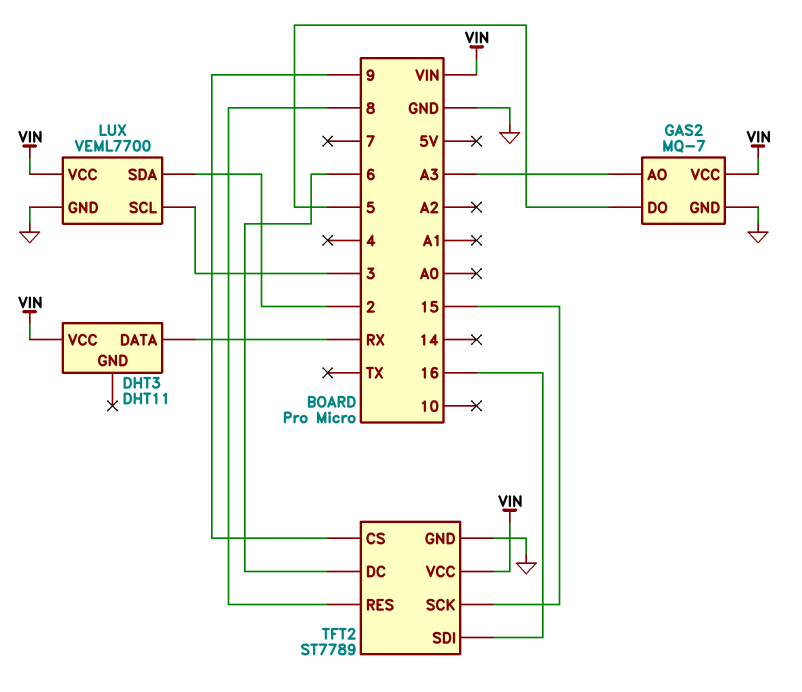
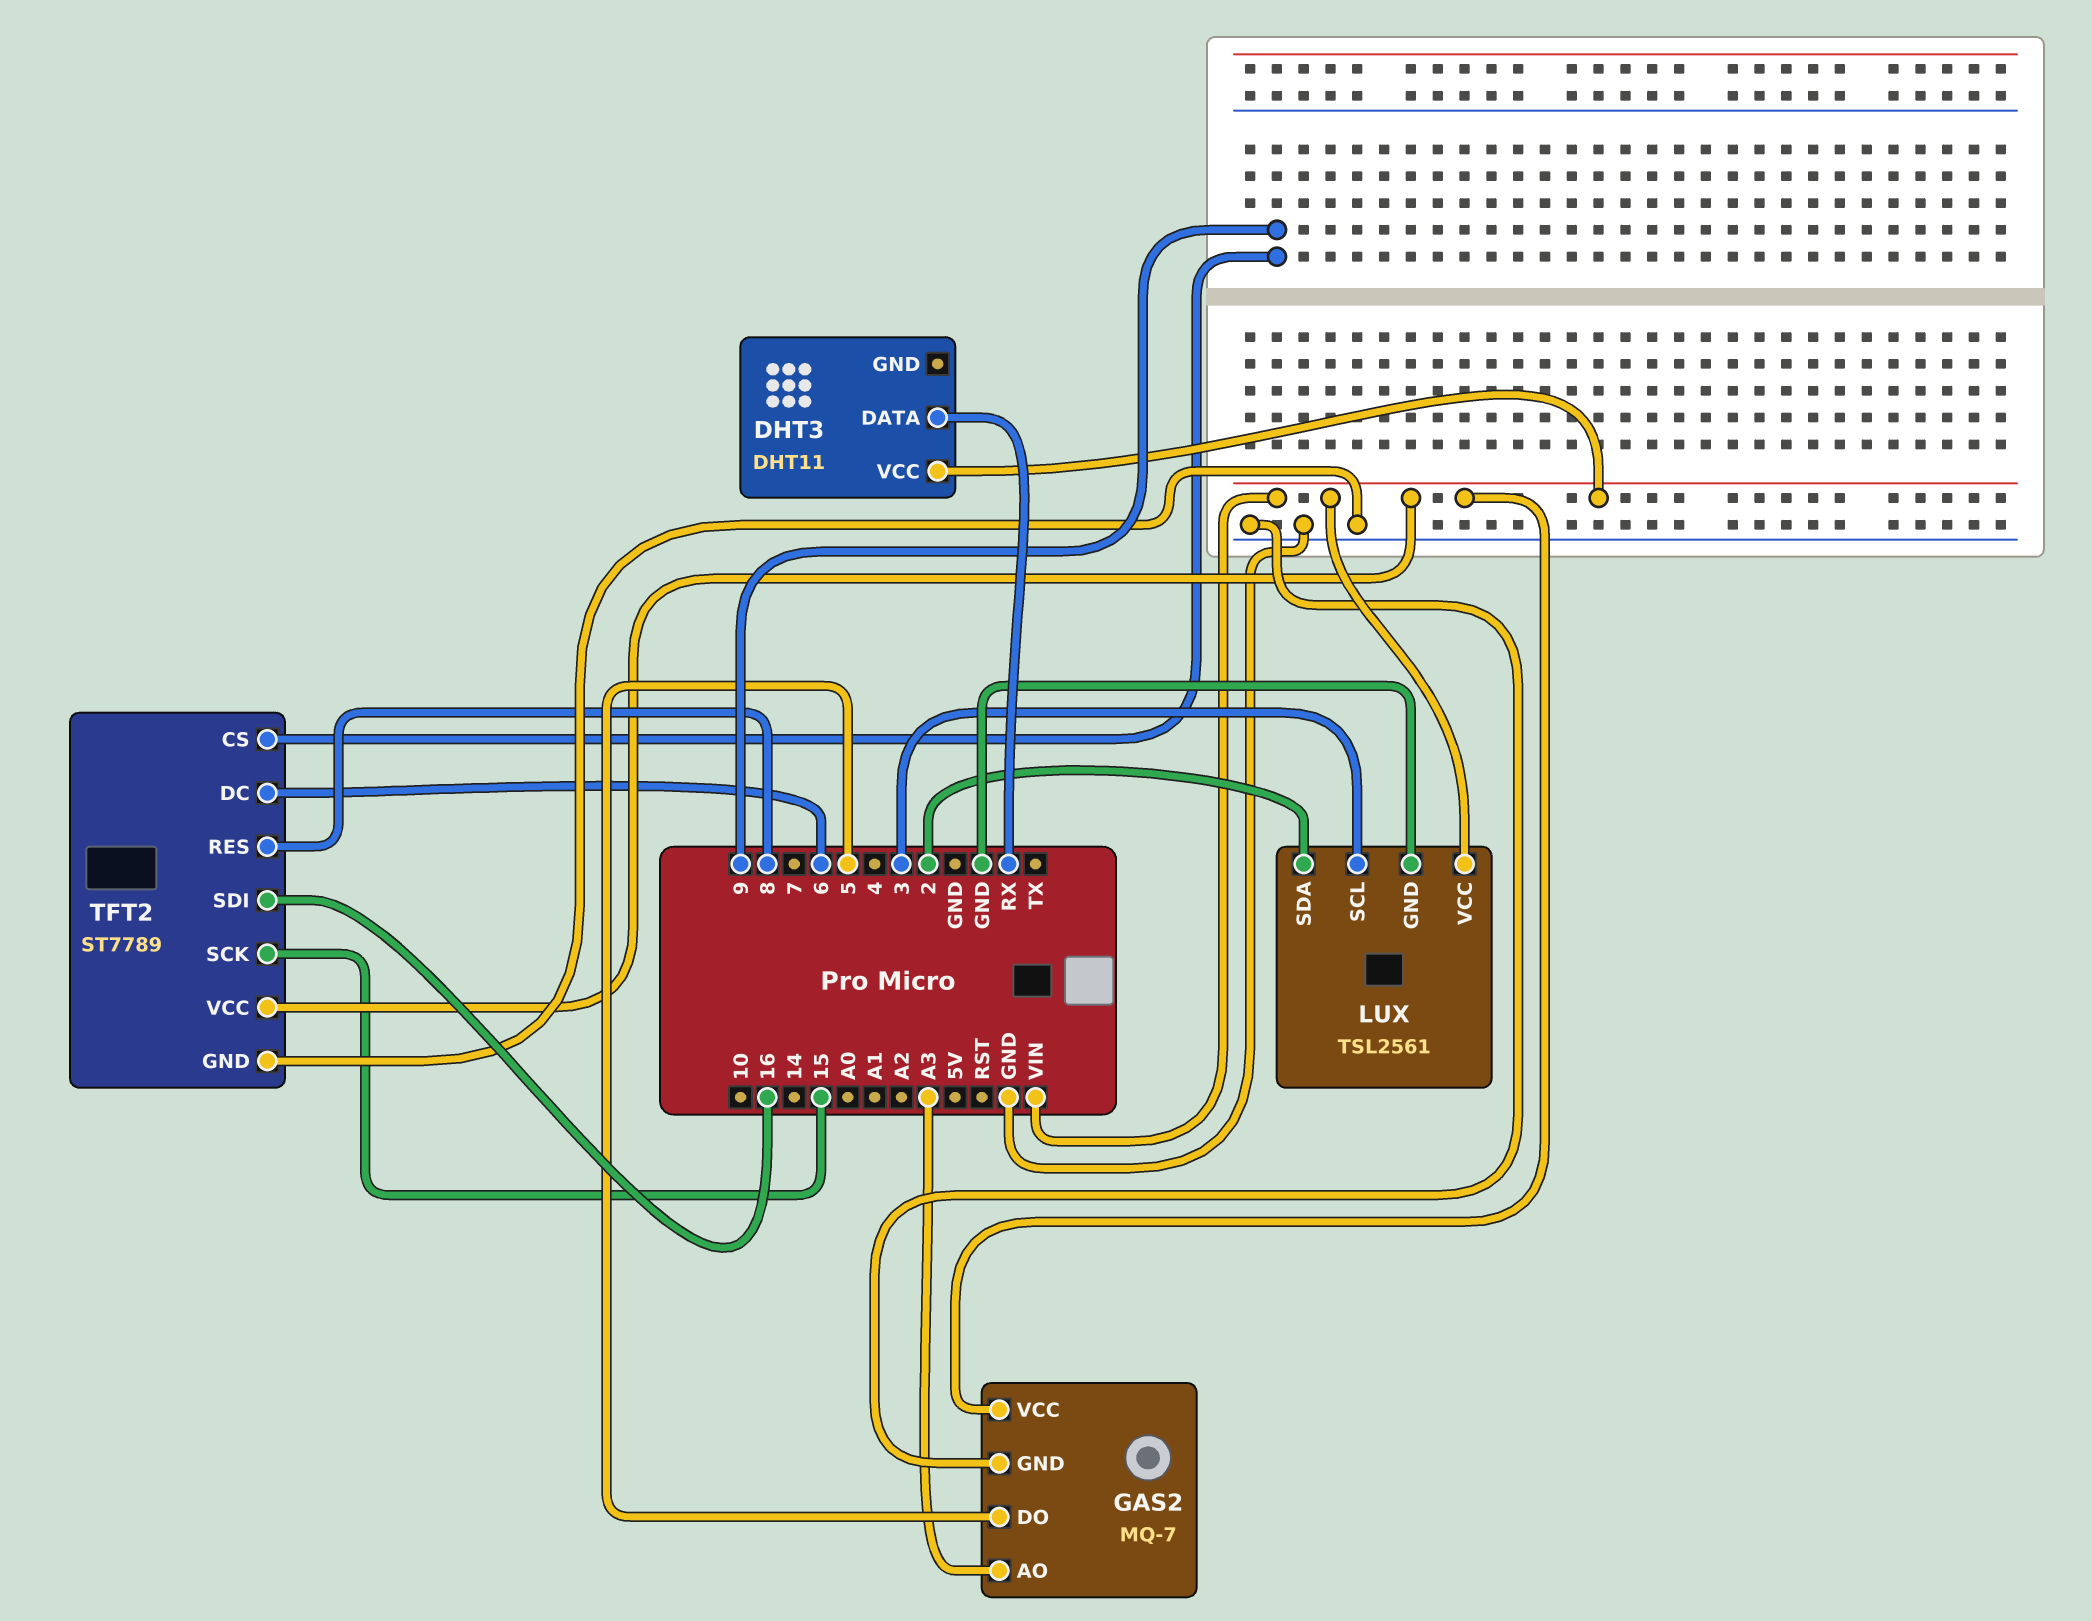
LUX: VEML7700 -> TSL2561

